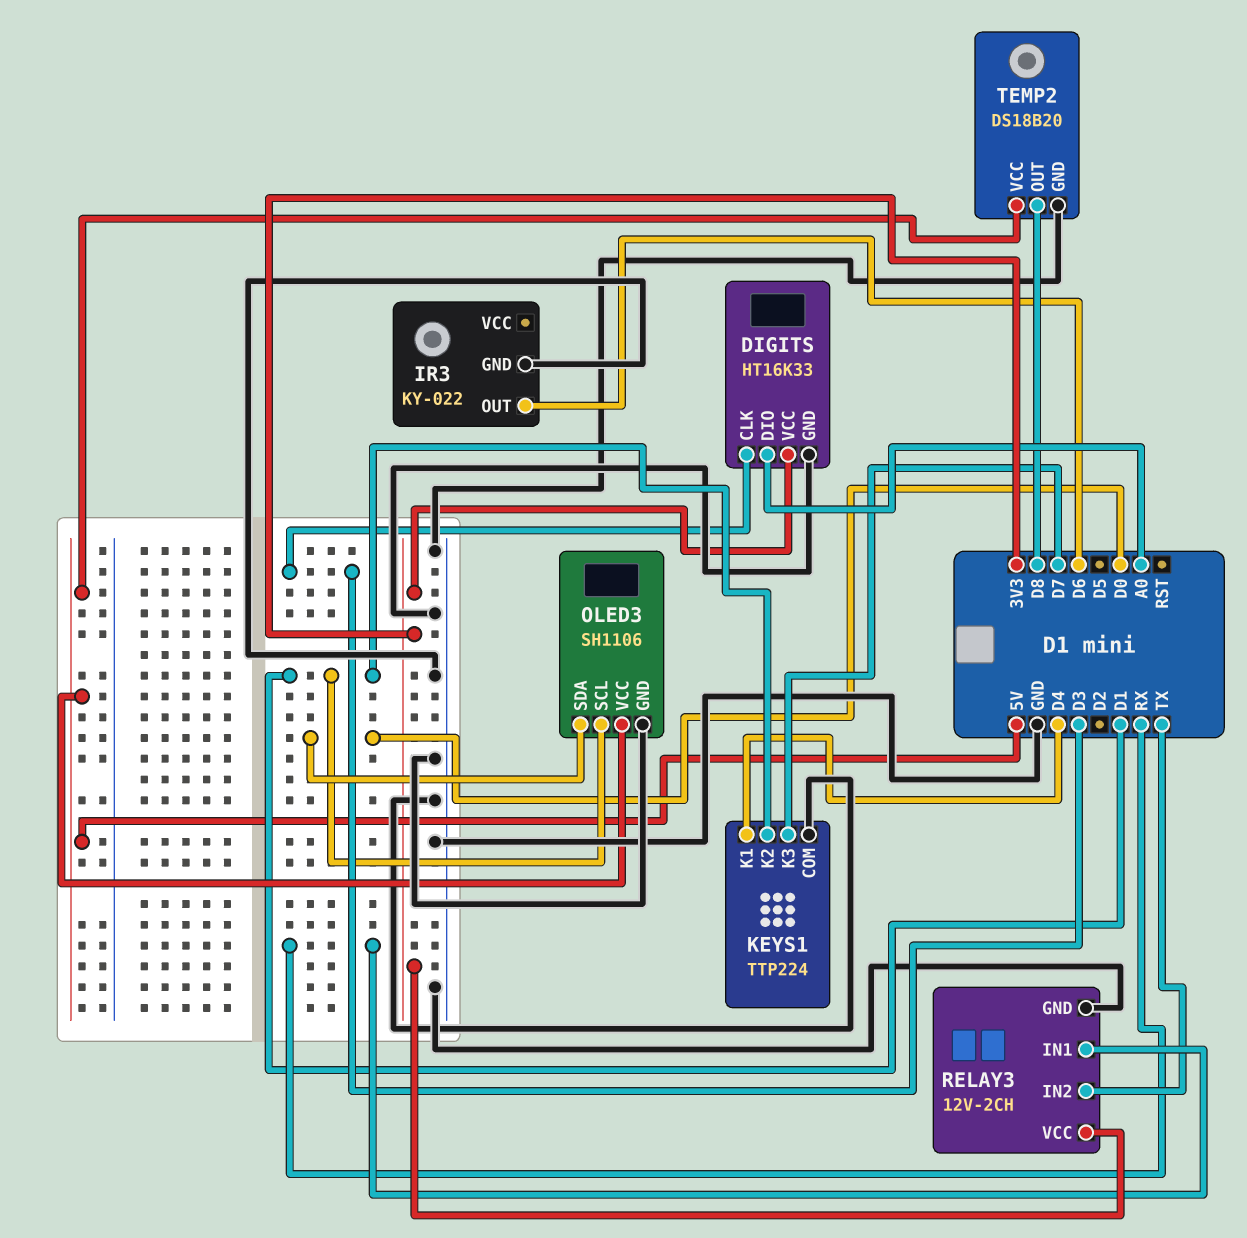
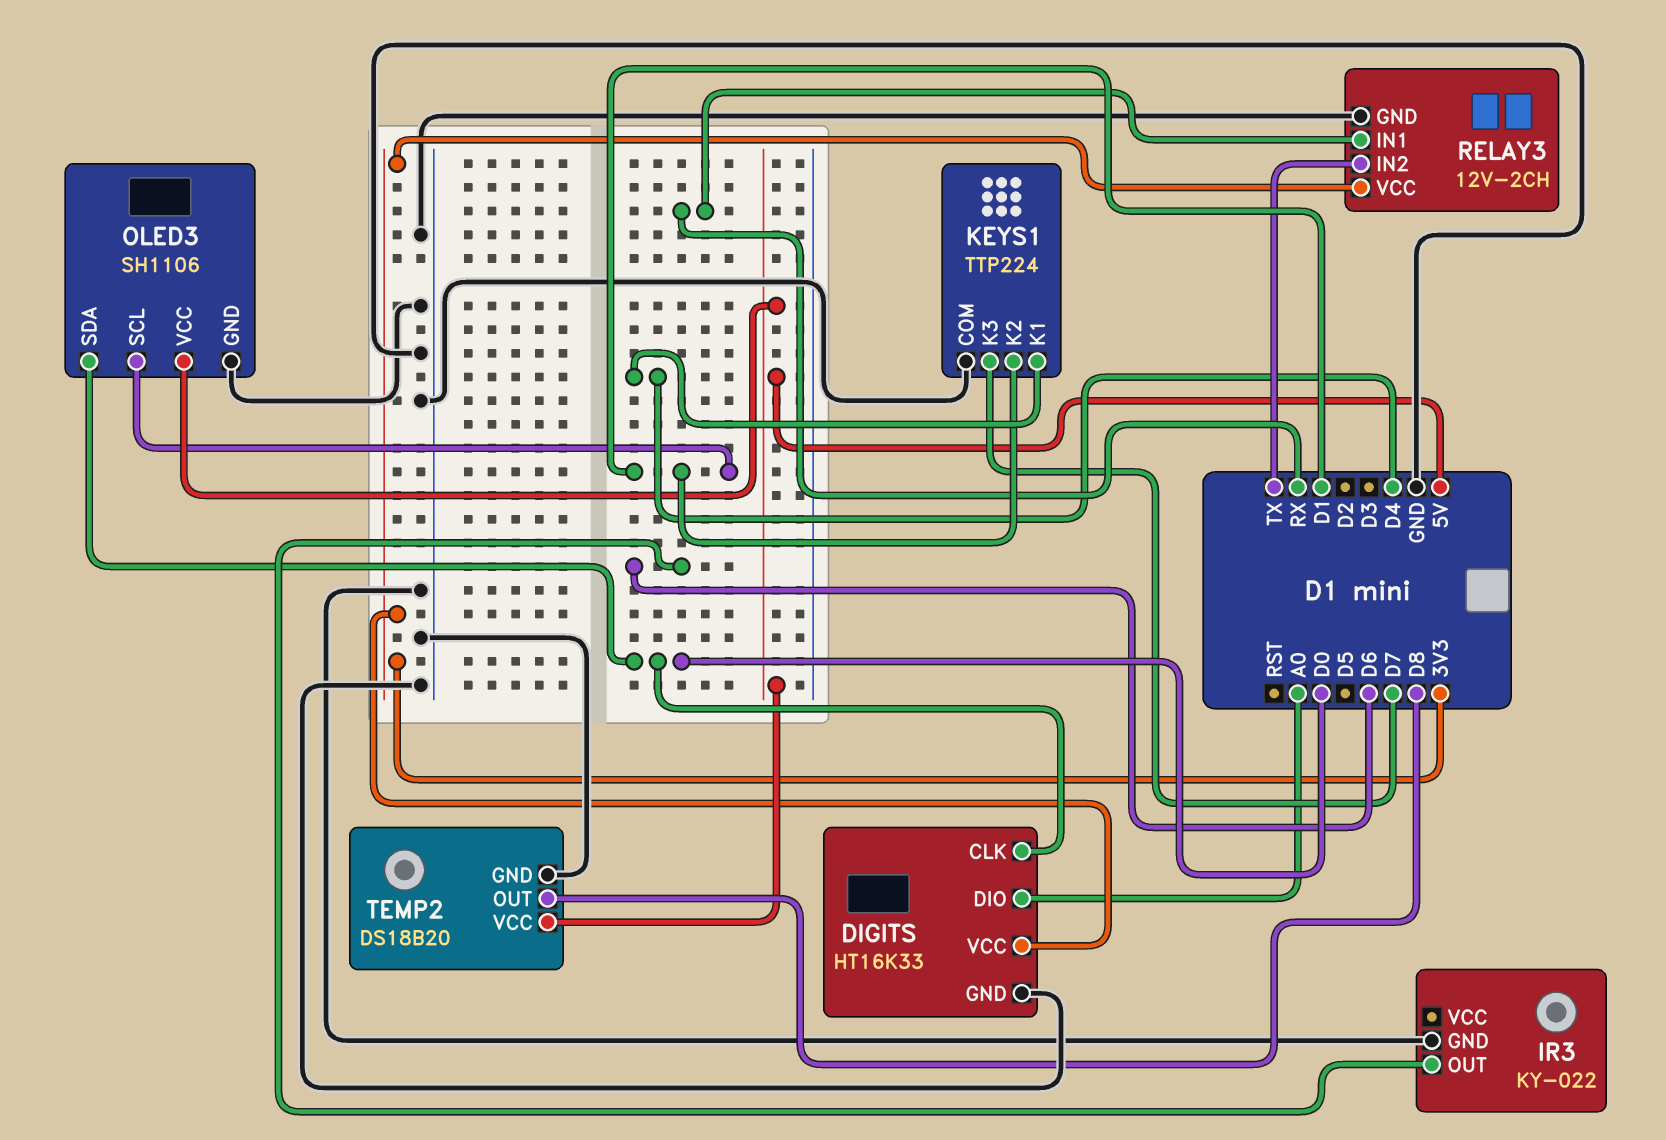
DIGITS pin CLK: D3 -> D0

